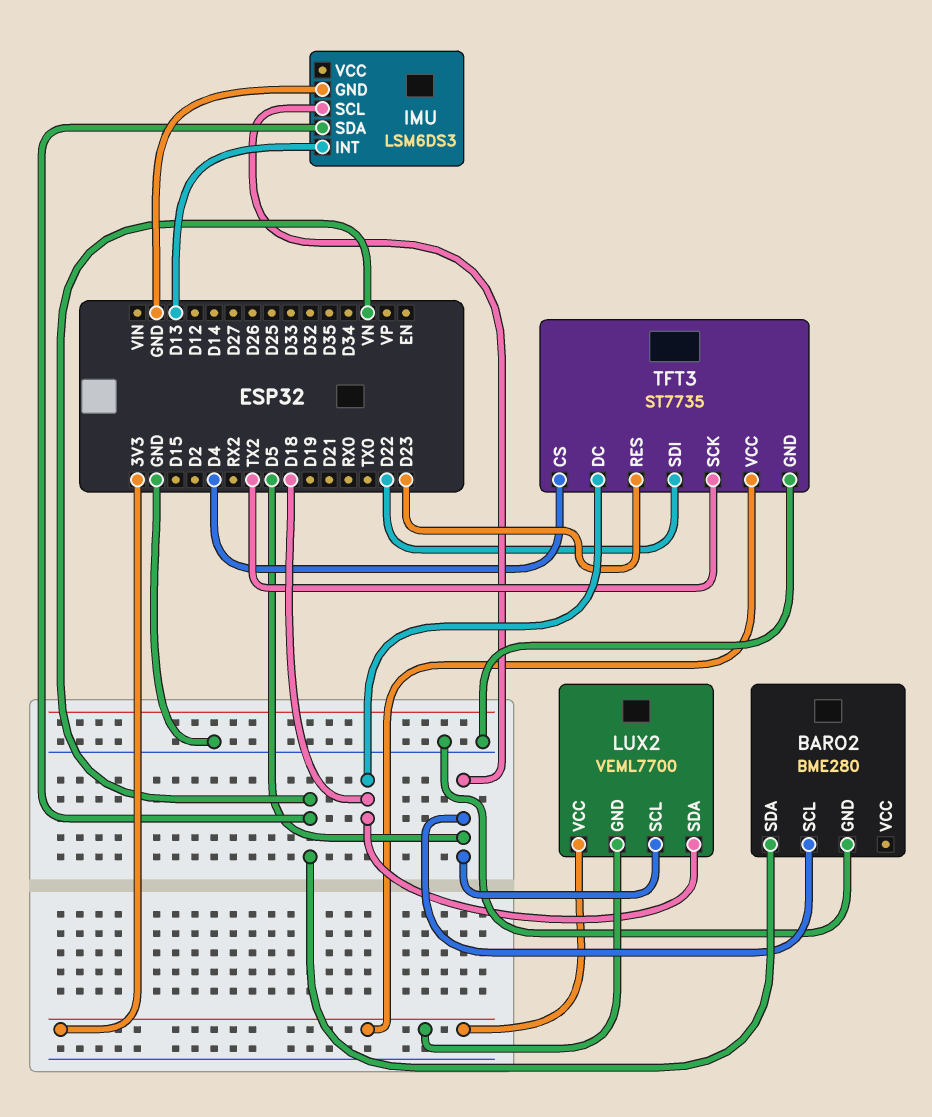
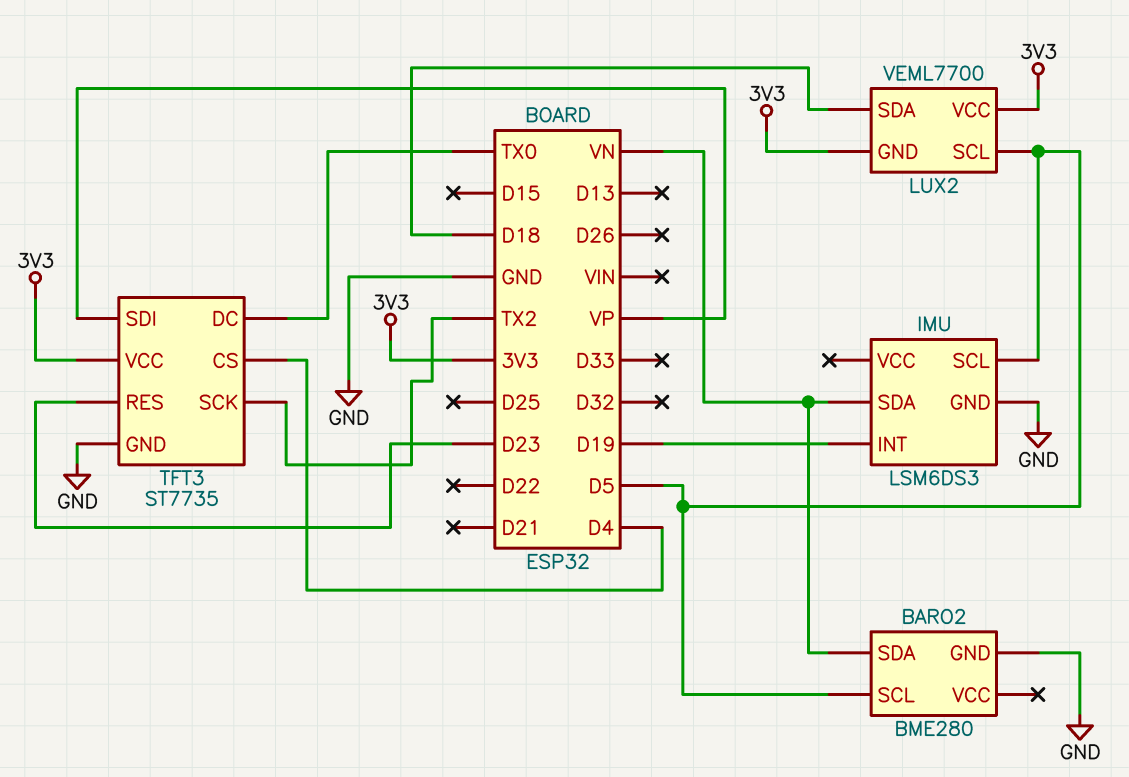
IMU pin INT: D13 -> D19
TFT3 pin DC: D18 -> TX0
TFT3 pin SDI: D22 -> VP

